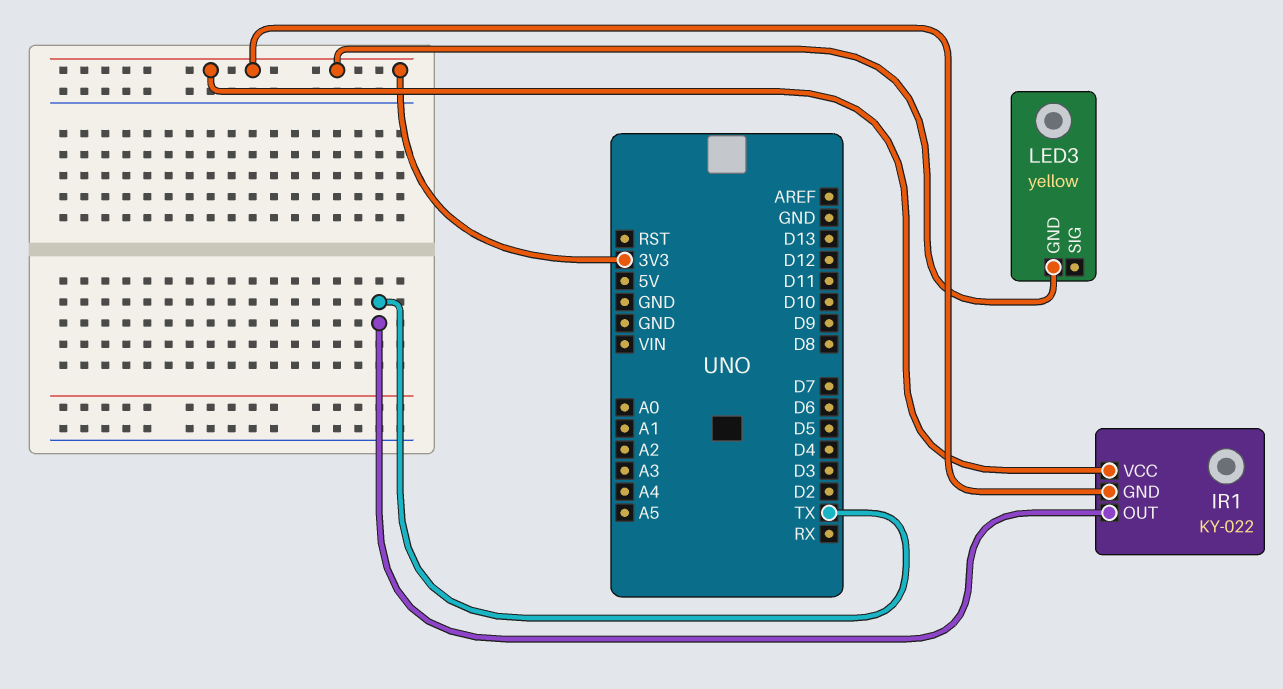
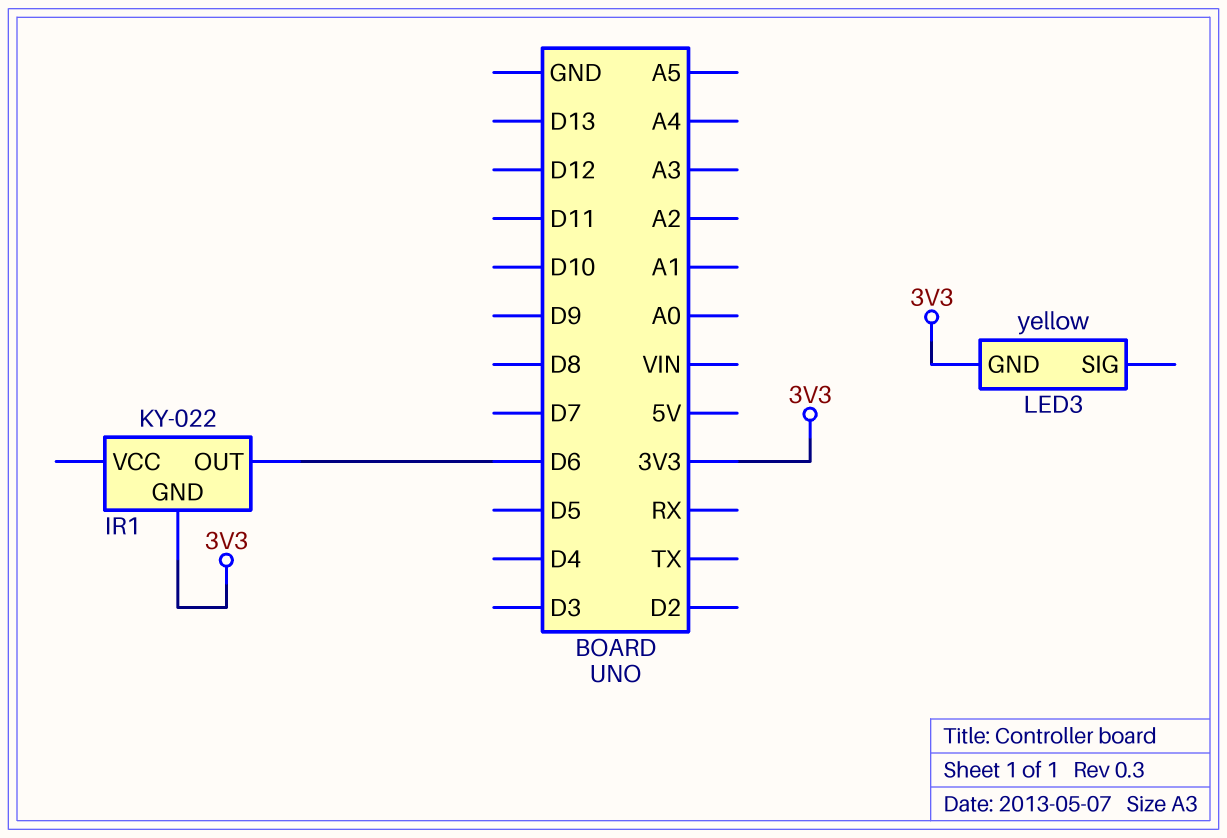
IR1 pin OUT: TX -> D6
IR1 pin VCC: 3V3 -> none

